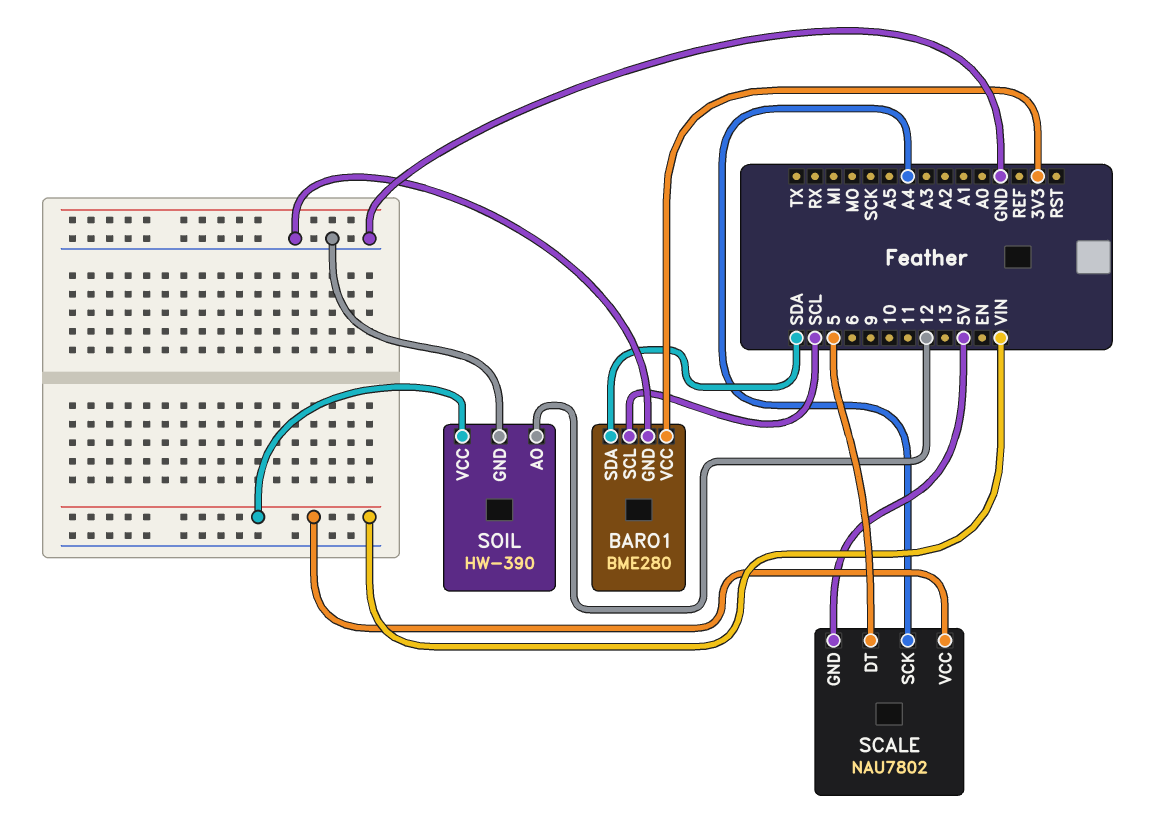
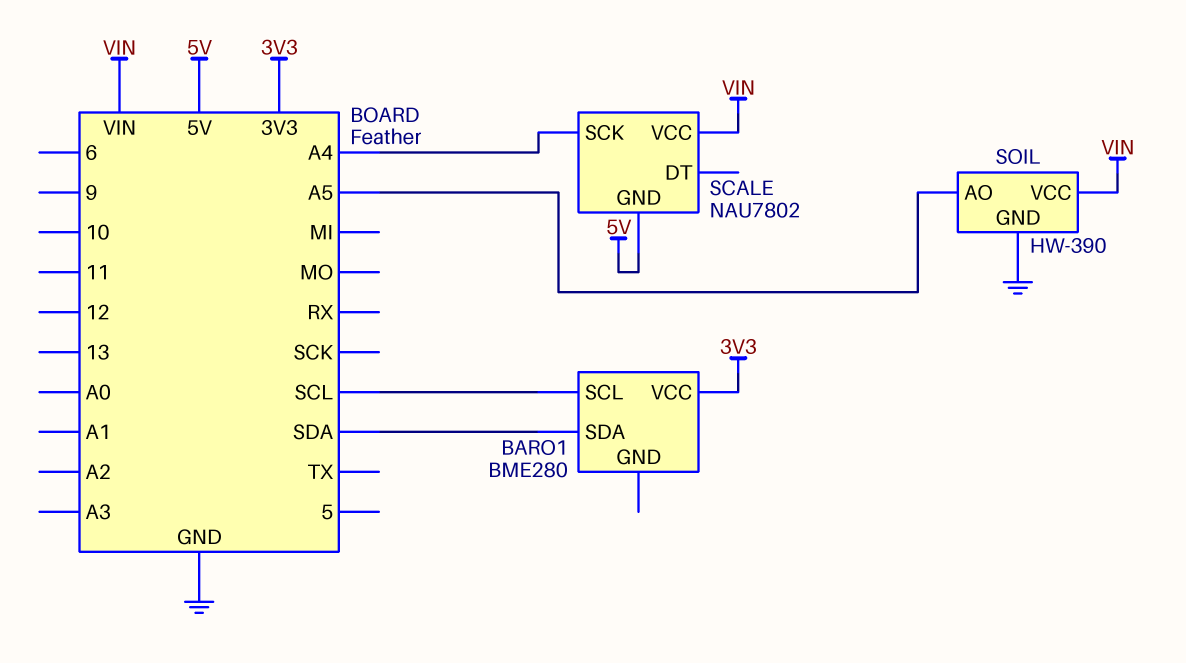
BARO1 pin GND: GND -> none
SCALE pin DT: 5 -> none
SOIL pin AO: 12 -> A5

